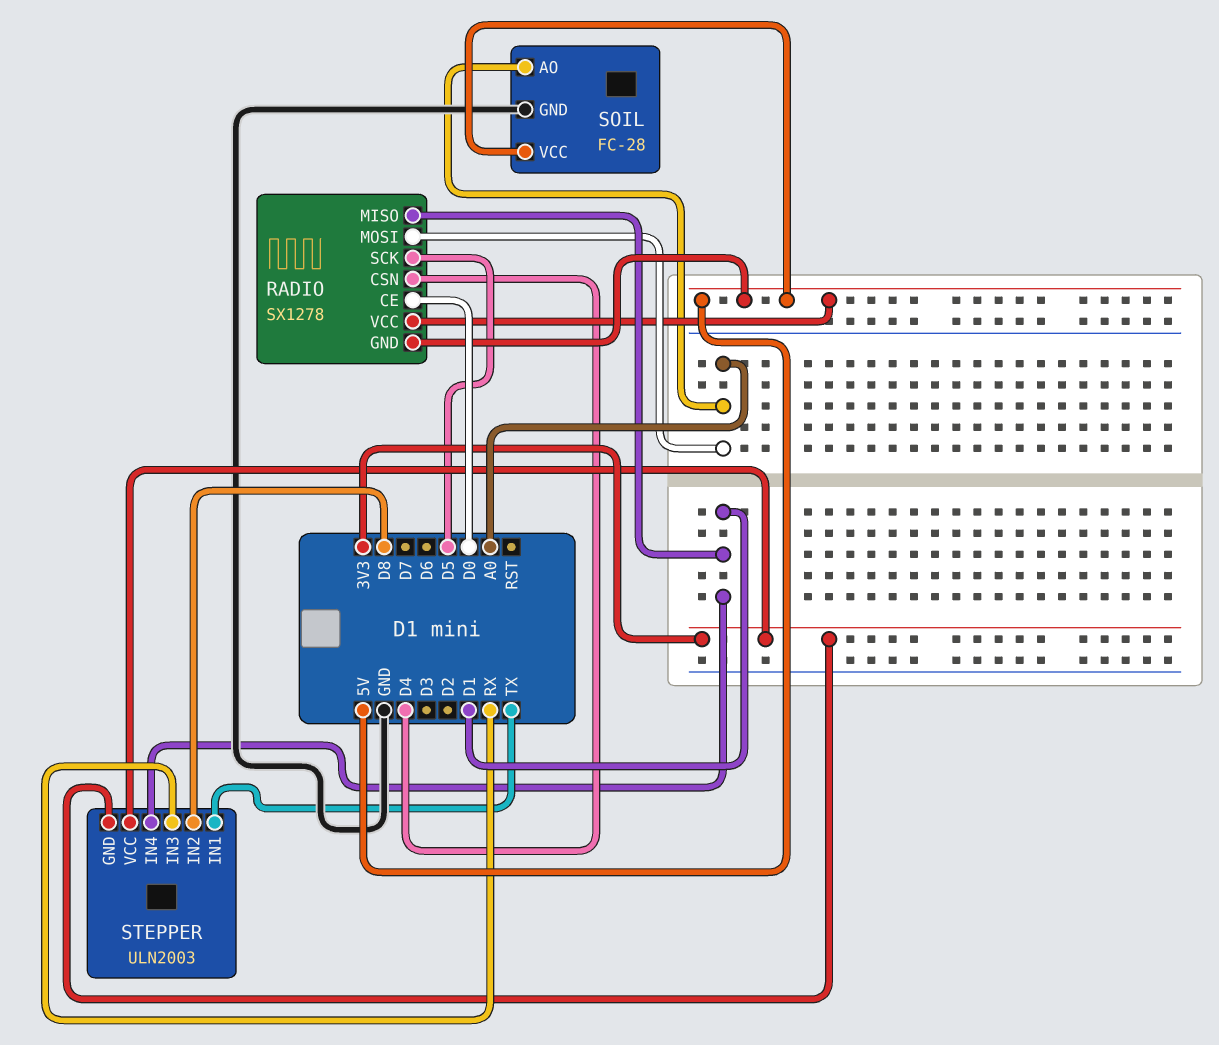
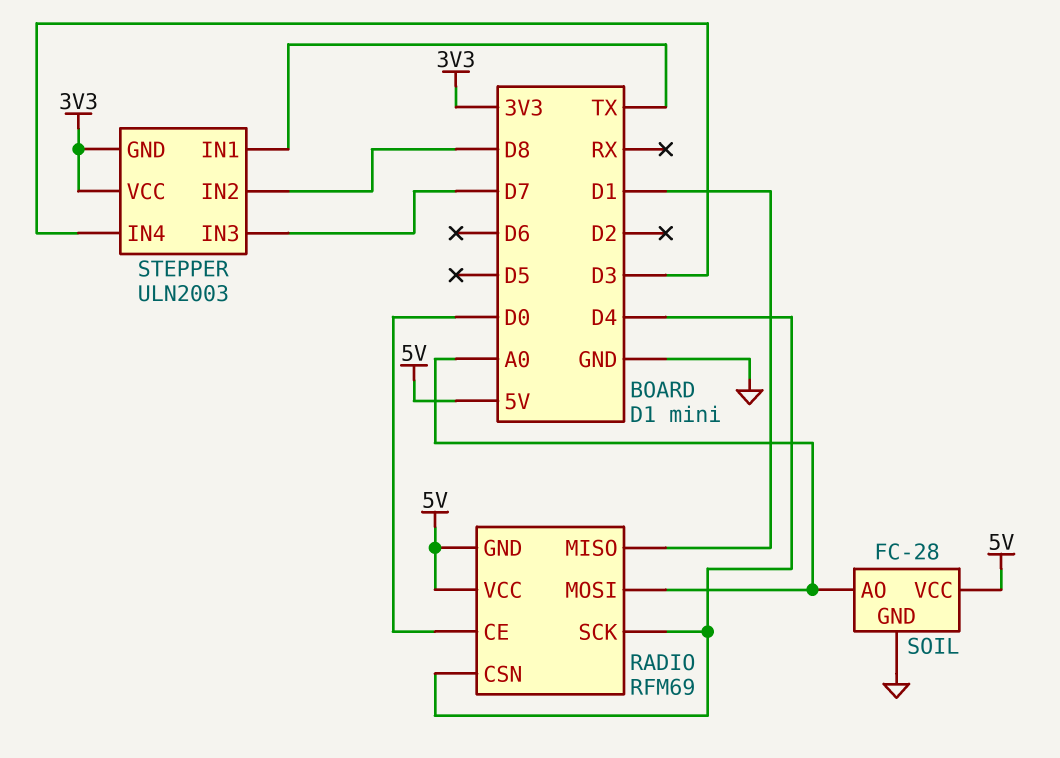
RADIO: SX1278 -> RFM69
RADIO pin SCK: D5 -> D4
STEPPER pin IN3: RX -> D7
STEPPER pin IN4: D1 -> D3

